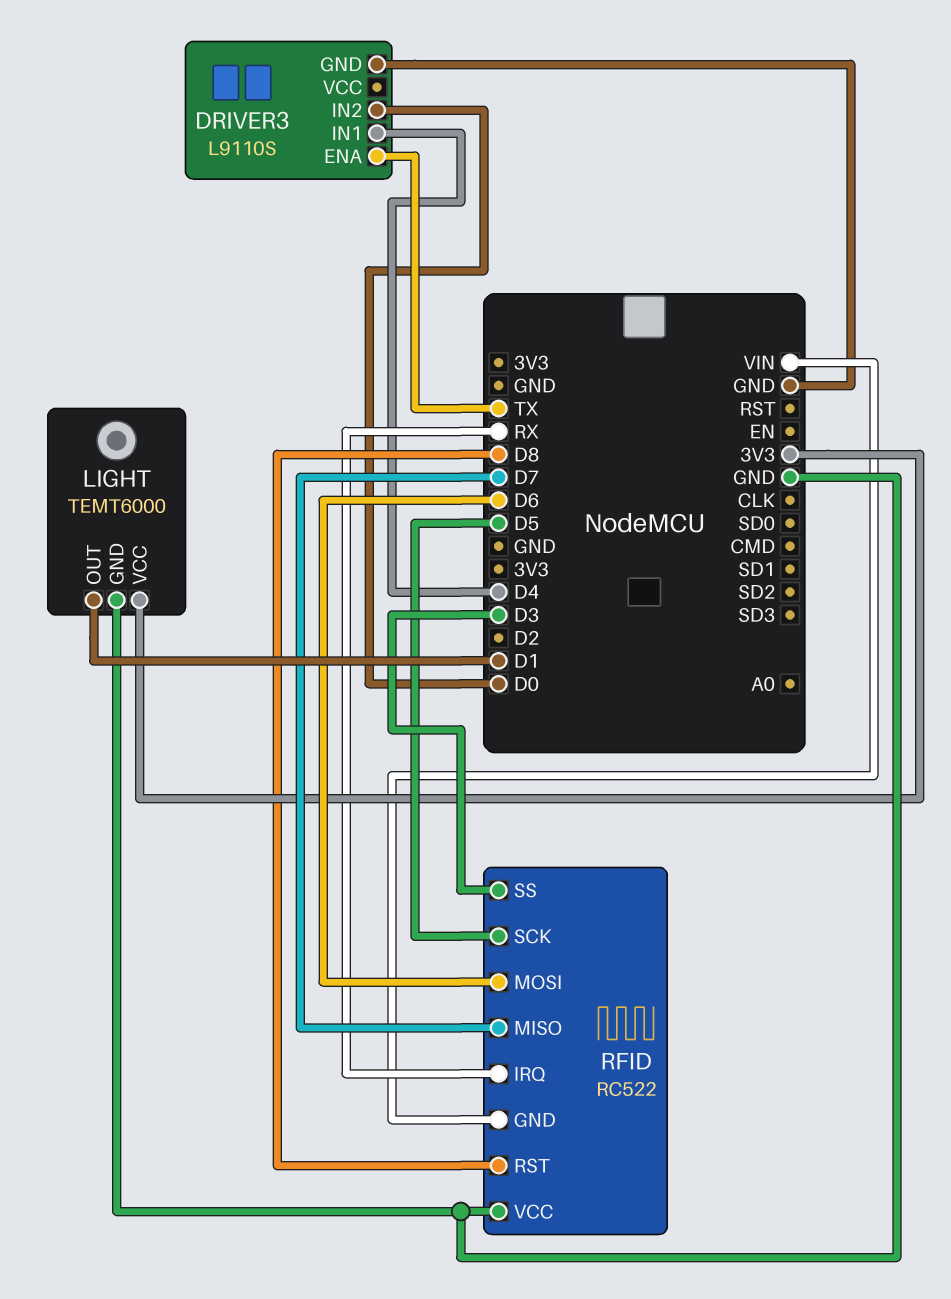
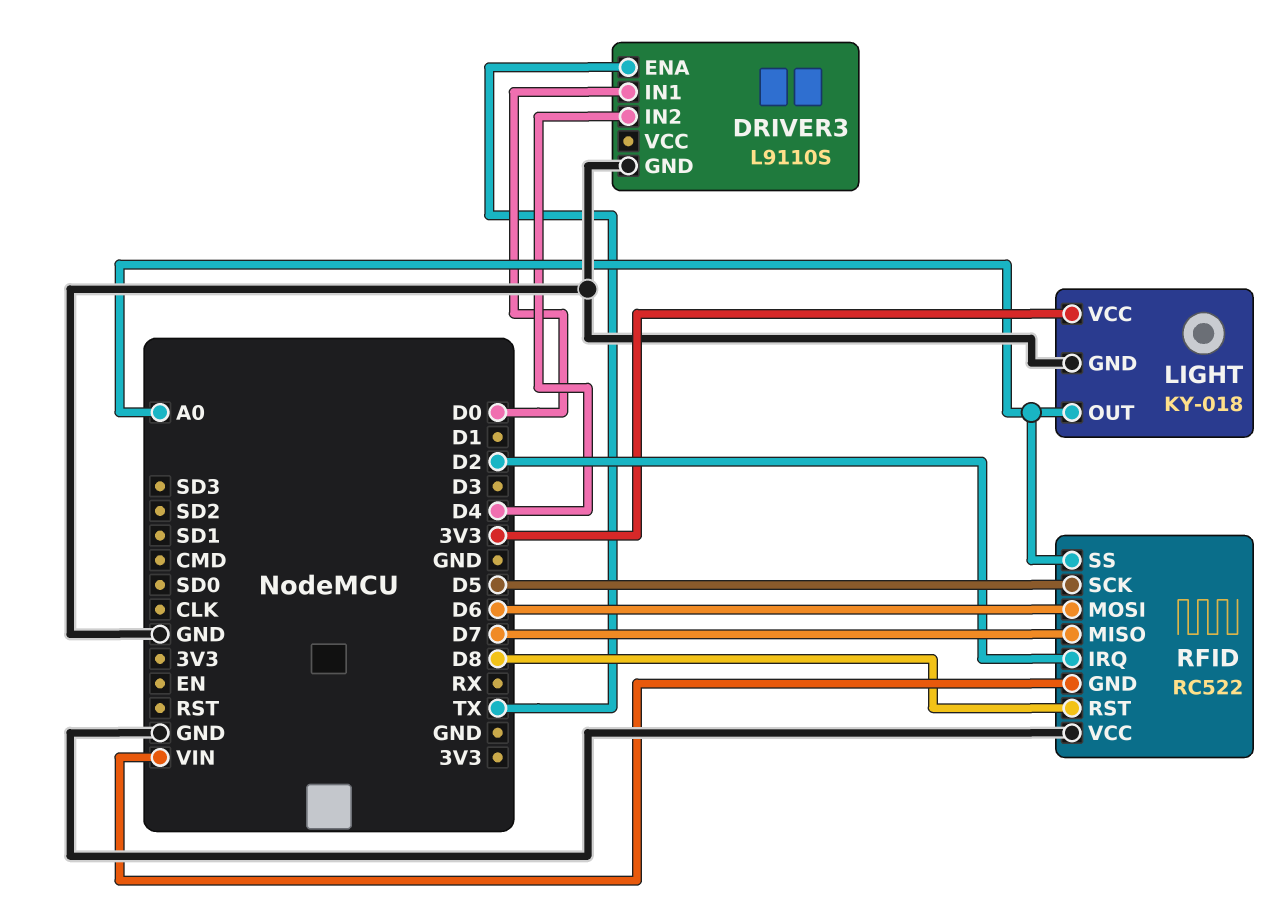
DRIVER3 pin IN1: D4 -> D0
DRIVER3 pin IN2: D0 -> D4
LIGHT: TEMT6000 -> KY-018
LIGHT pin OUT: D1 -> A0
RFID pin IRQ: RX -> D2
RFID pin SS: D3 -> A0

